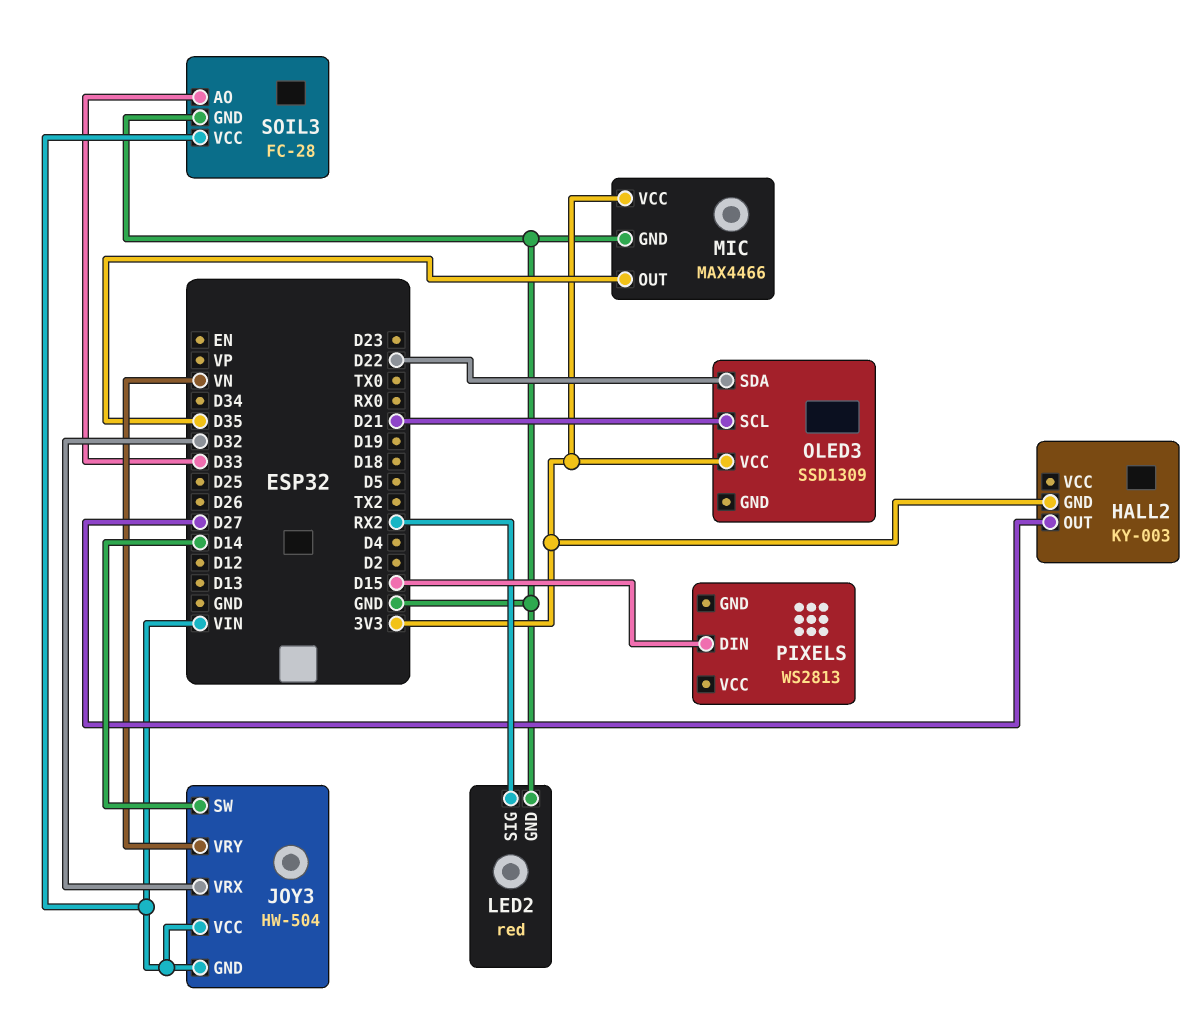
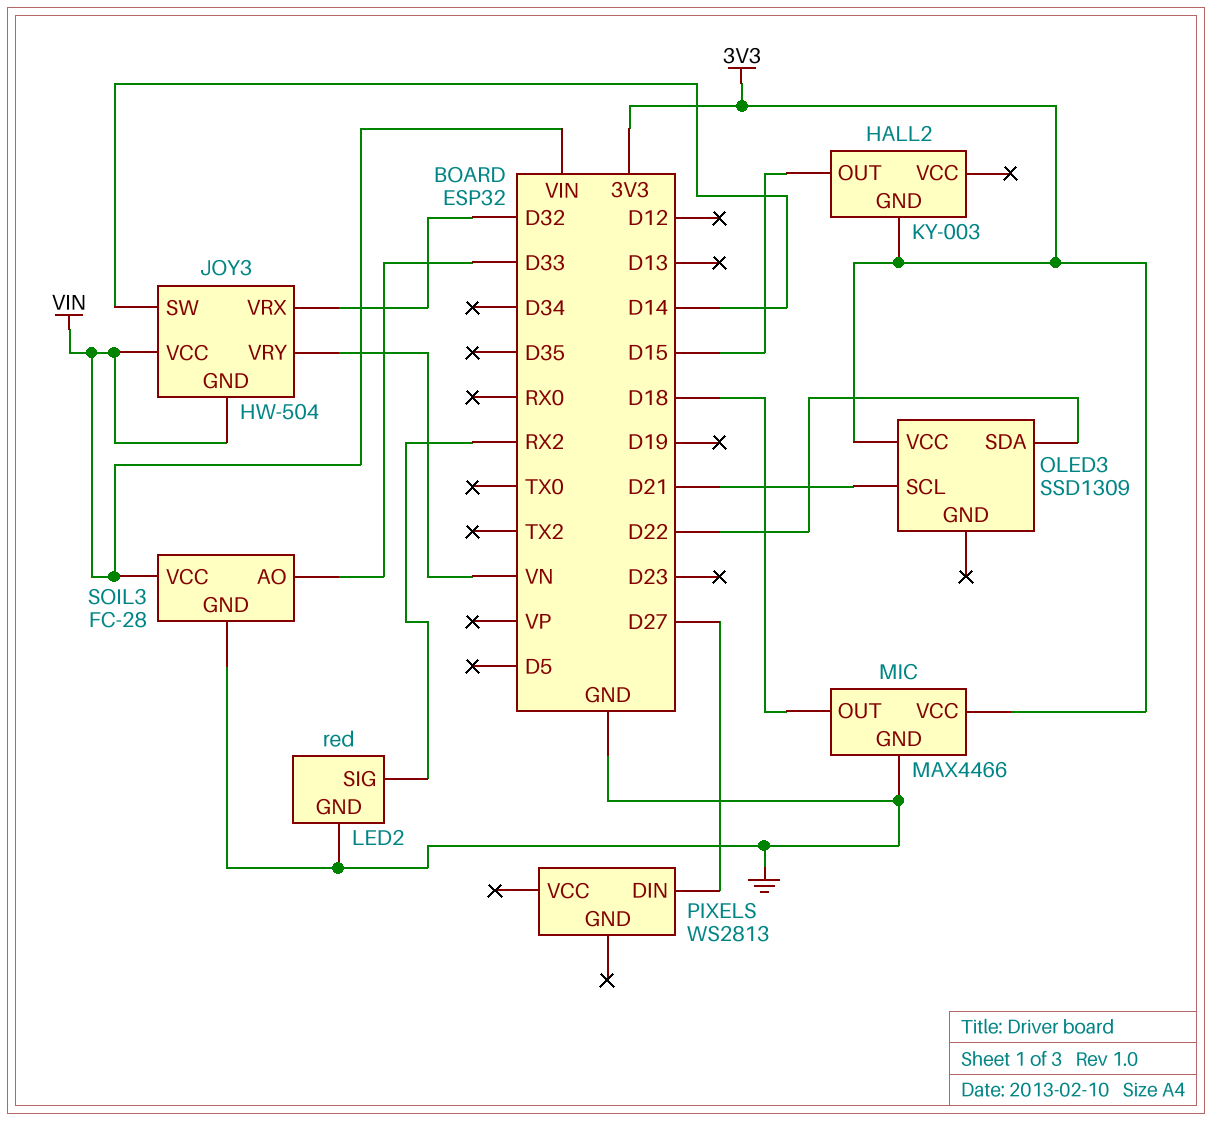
HALL2 pin OUT: D27 -> D15
MIC pin OUT: D35 -> D18
PIXELS pin DIN: D15 -> D27

